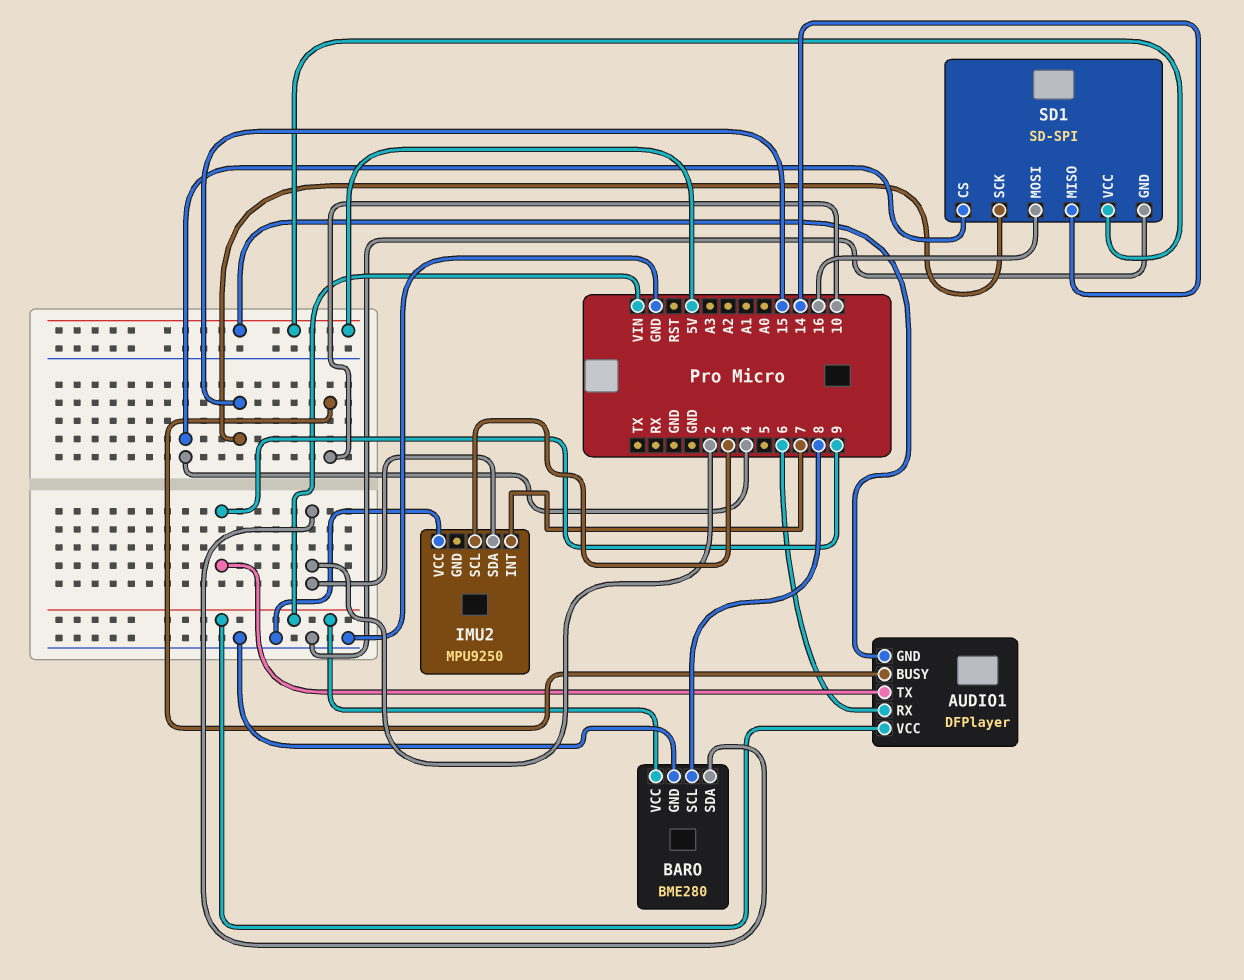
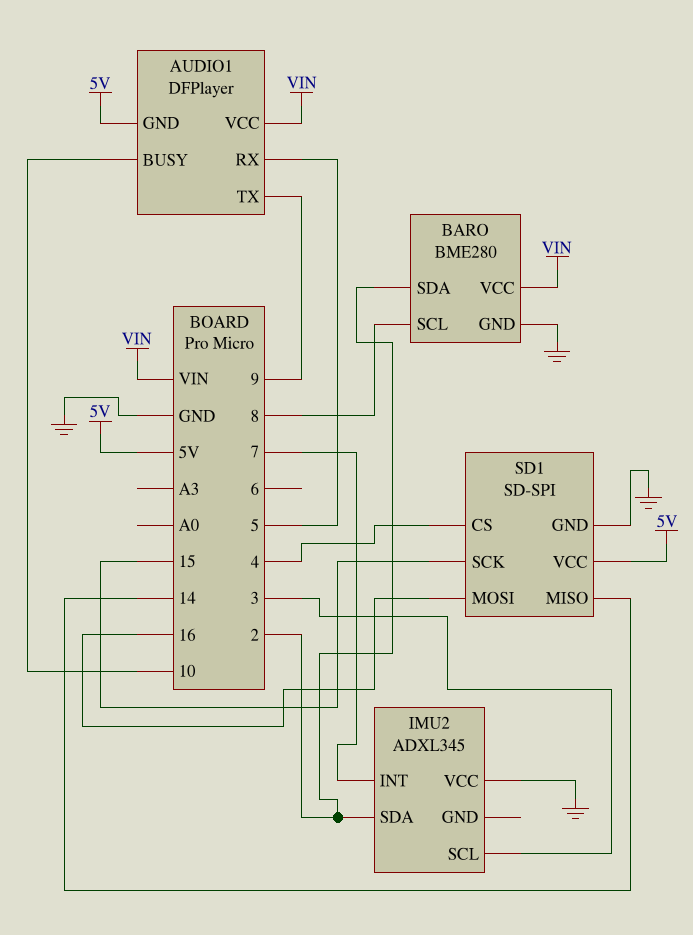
AUDIO1 pin RX: 6 -> 5
IMU2: MPU9250 -> ADXL345

